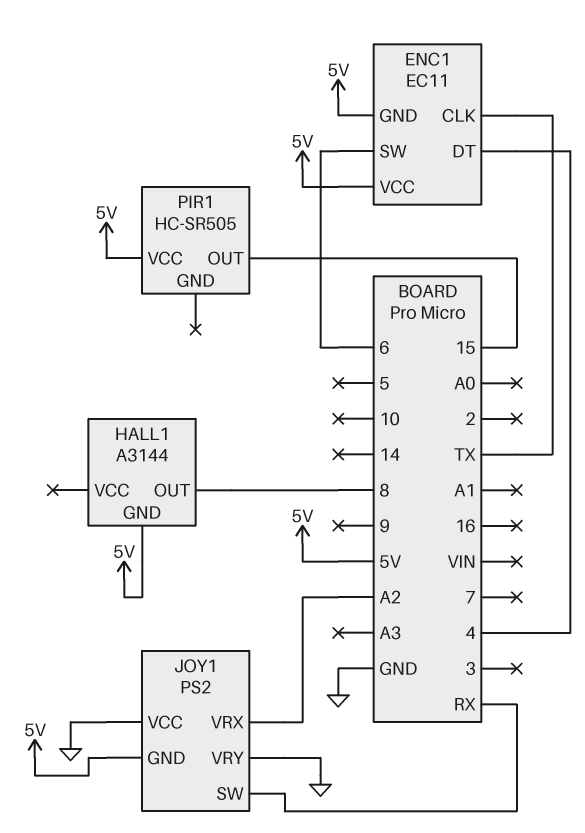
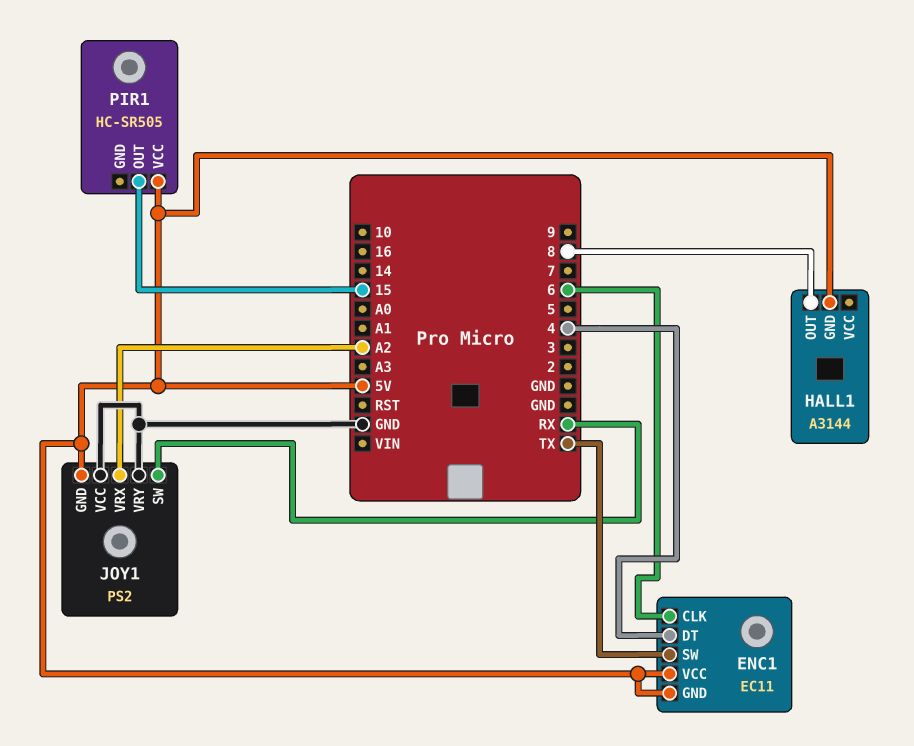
ENC1 pin CLK: TX -> 6
ENC1 pin SW: 6 -> TX

